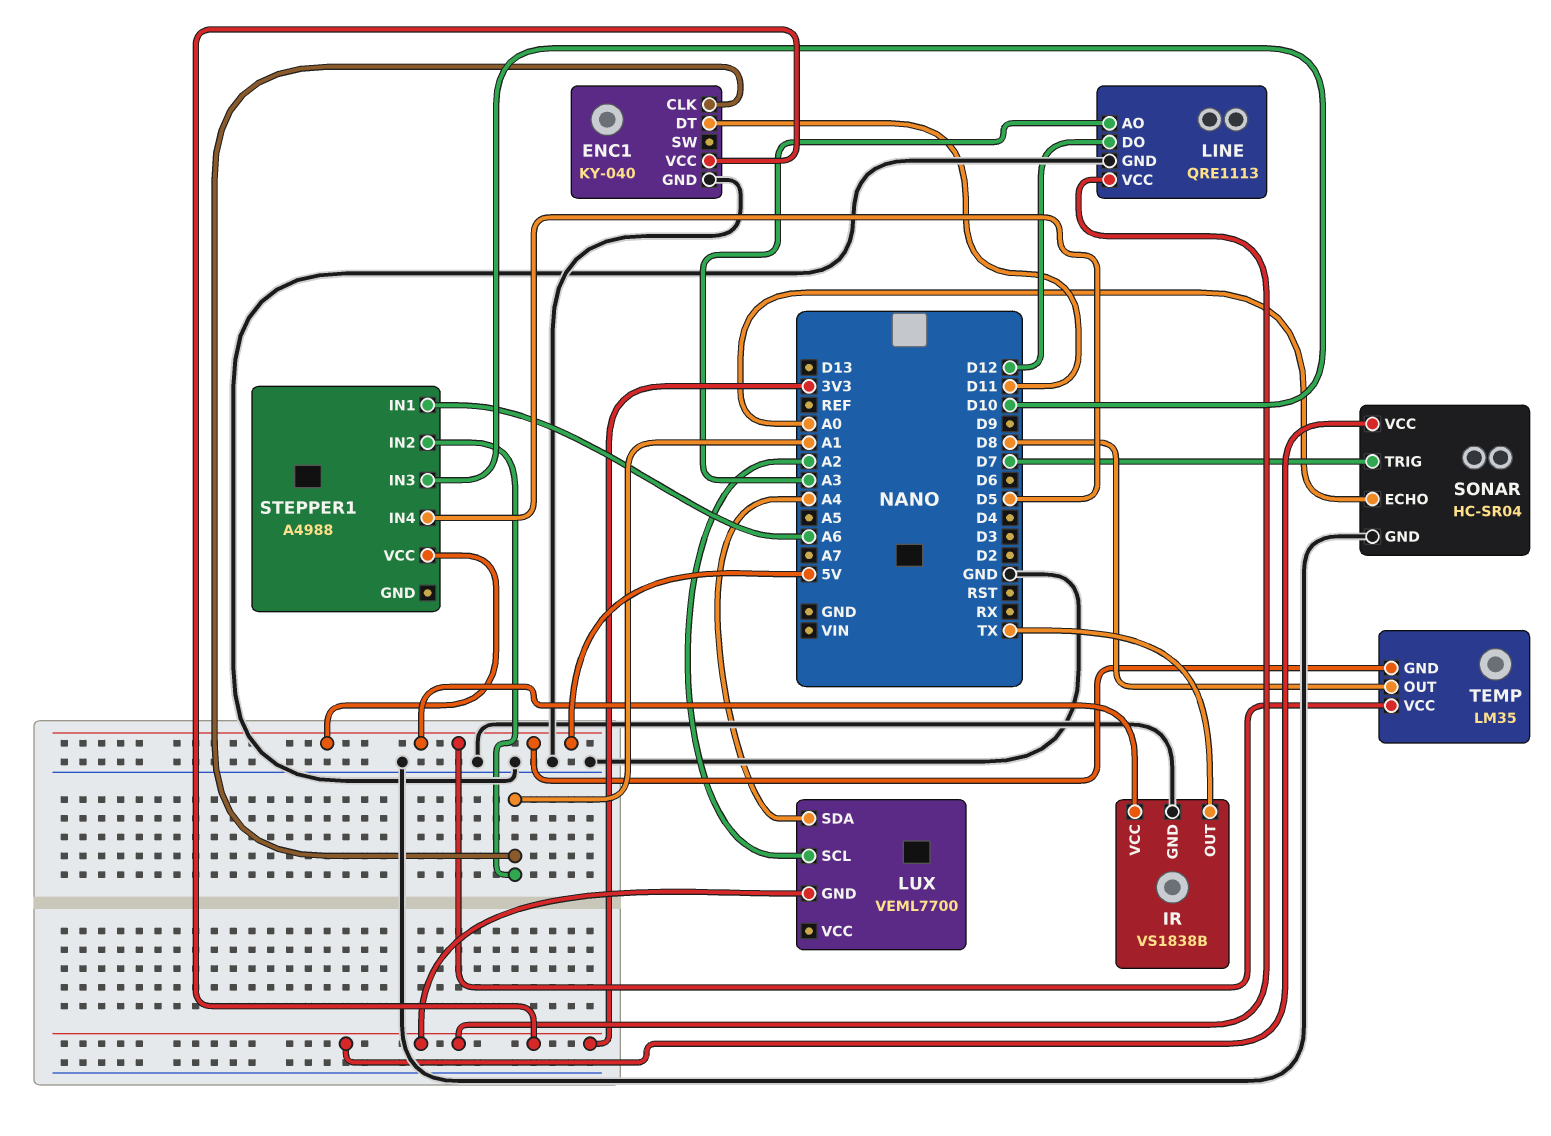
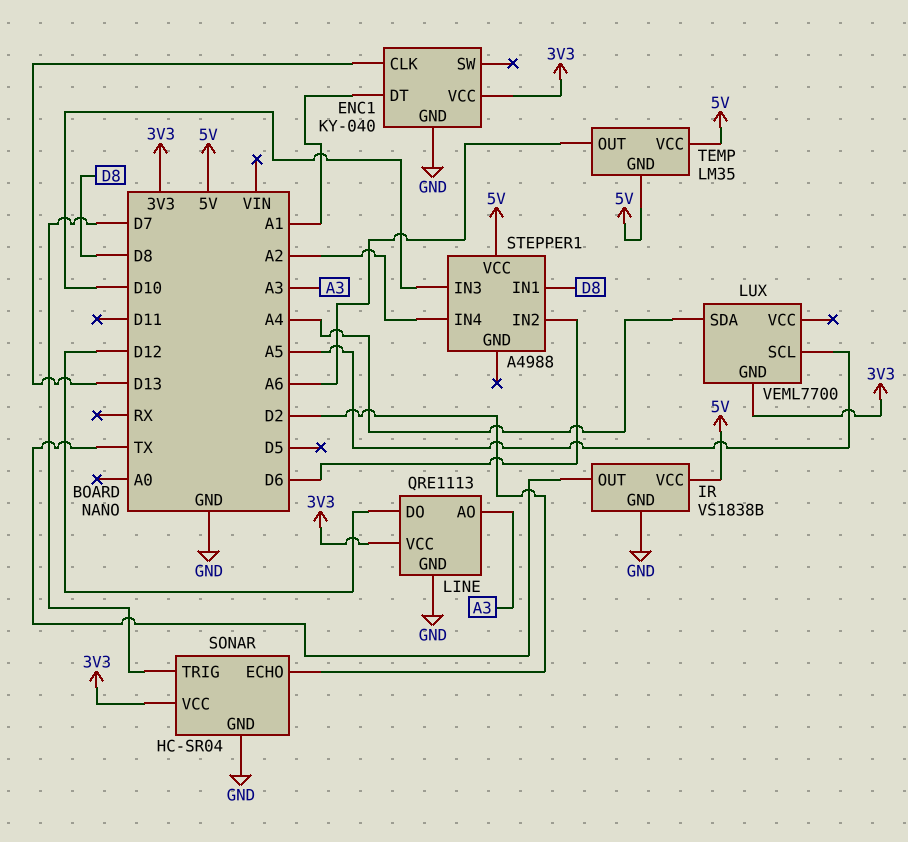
ENC1 pin CLK: A1 -> D13
ENC1 pin DT: D11 -> A1
LUX pin SCL: A2 -> A5
SONAR pin ECHO: A0 -> D2
STEPPER1 pin IN1: A6 -> D8
STEPPER1 pin IN2: A1 -> D6
STEPPER1 pin IN4: D5 -> A2
TEMP pin OUT: D8 -> A6

